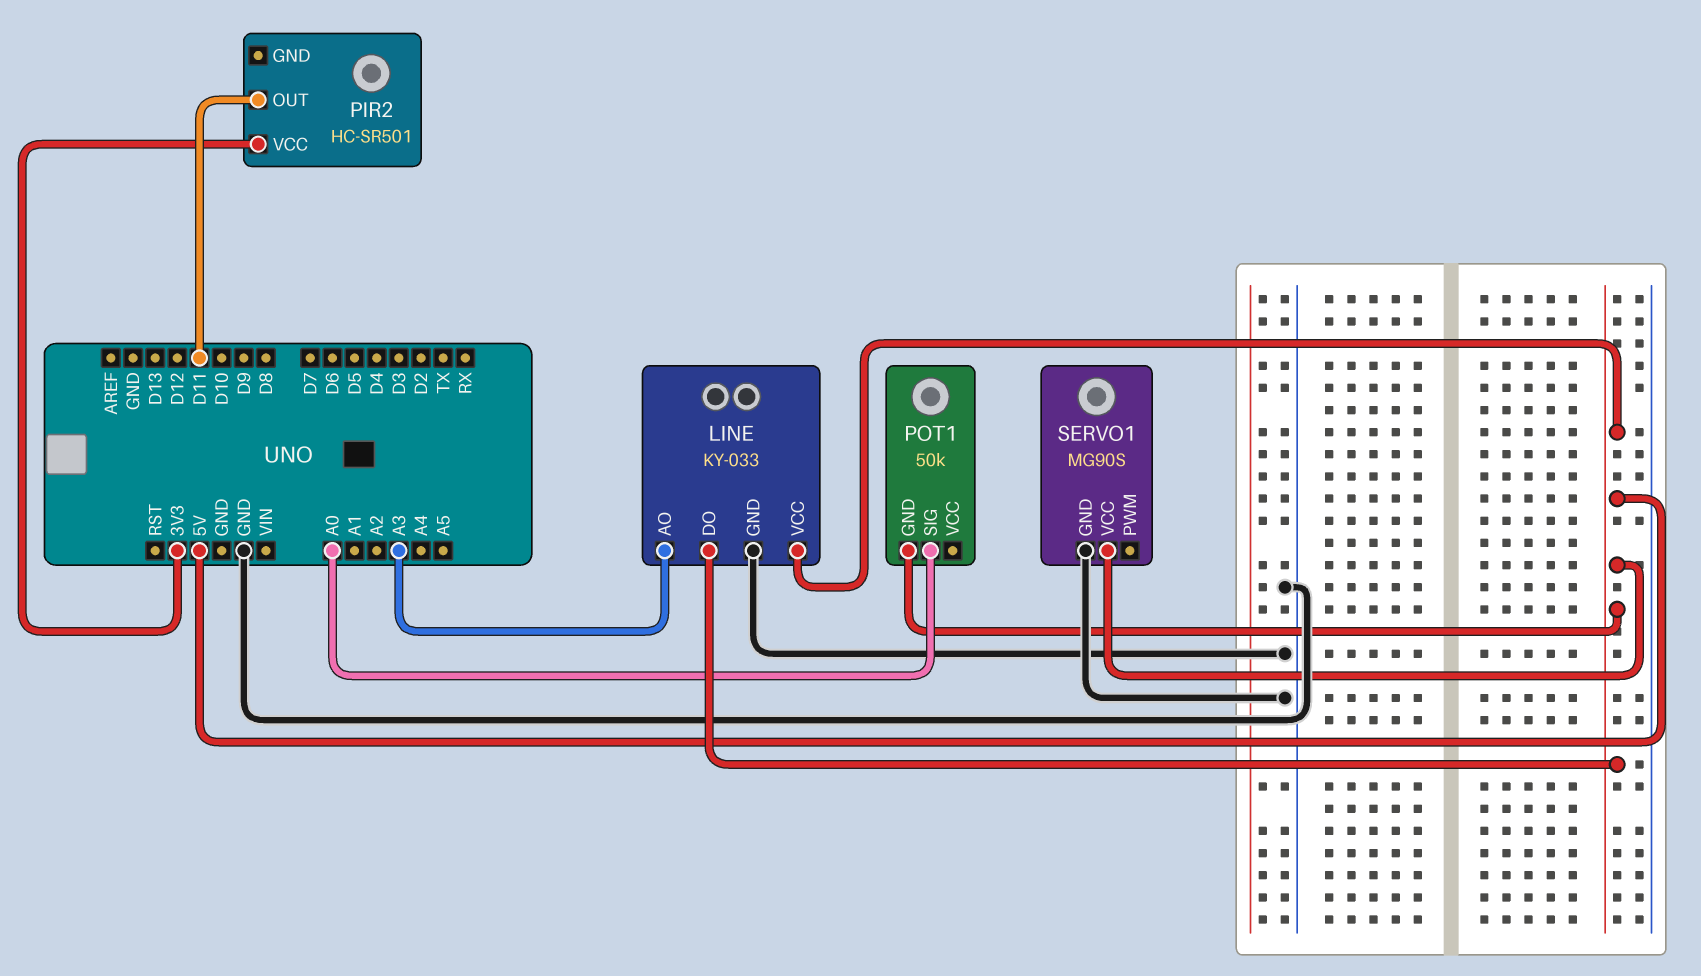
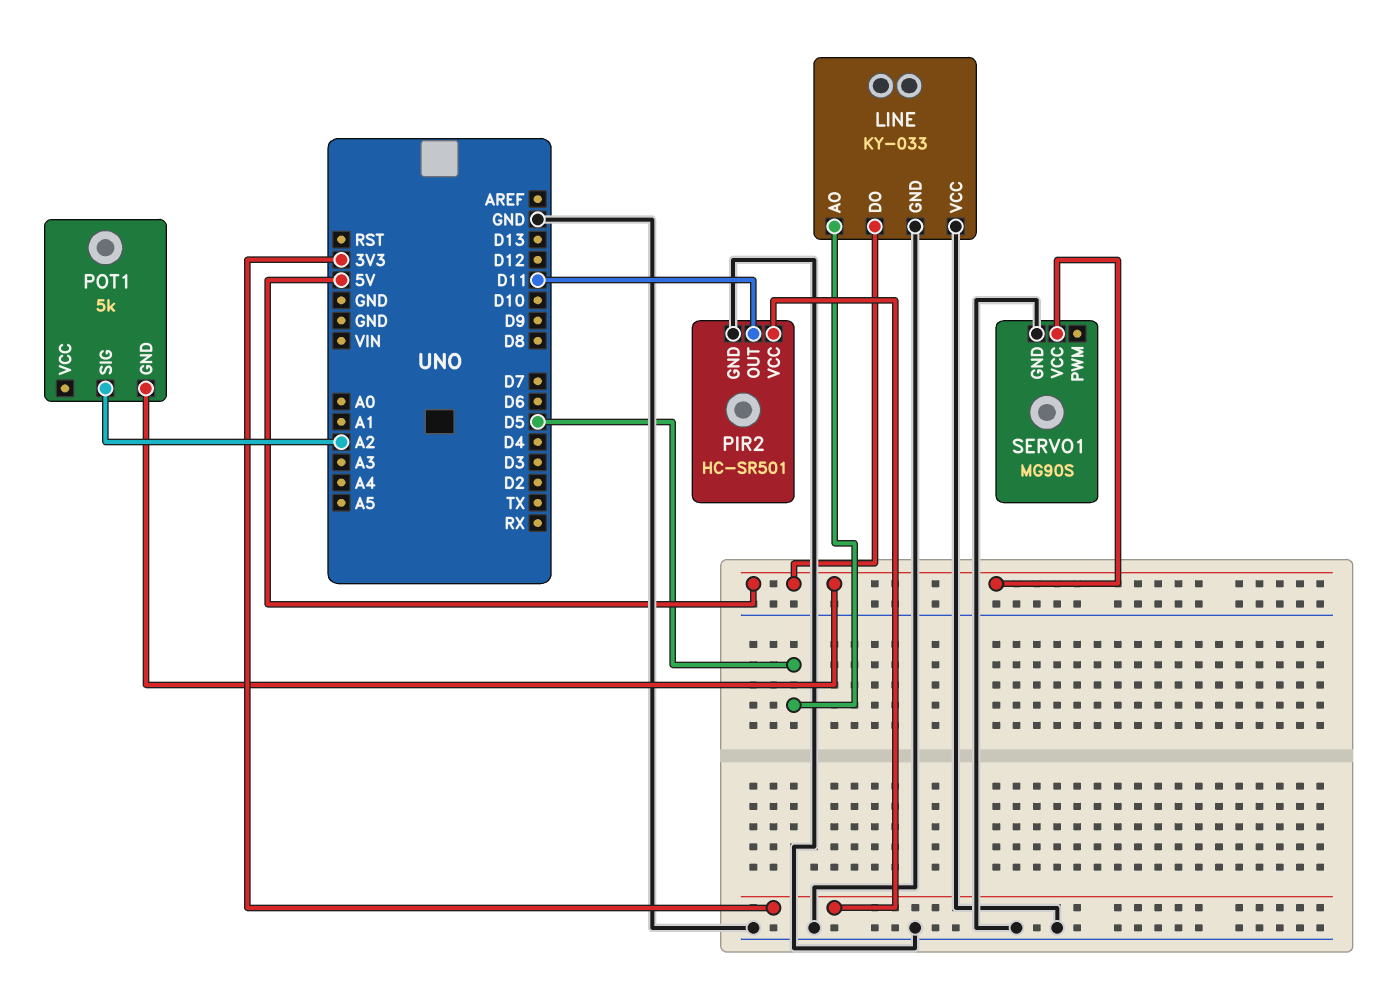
LINE pin AO: A3 -> D5
LINE pin VCC: 5V -> GND
PIR2 pin GND: none -> GND
POT1: 50k -> 5k
POT1 pin SIG: A0 -> A2

